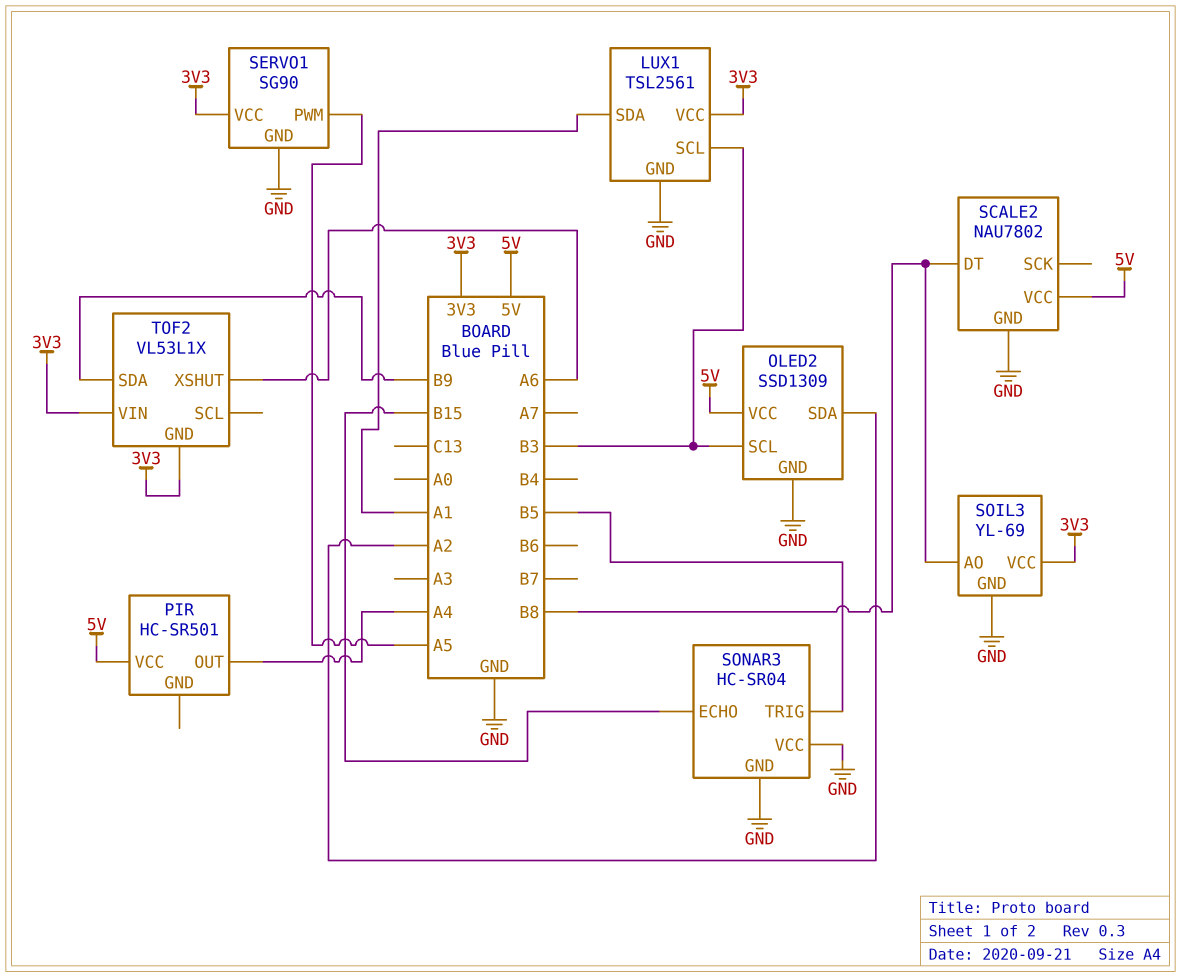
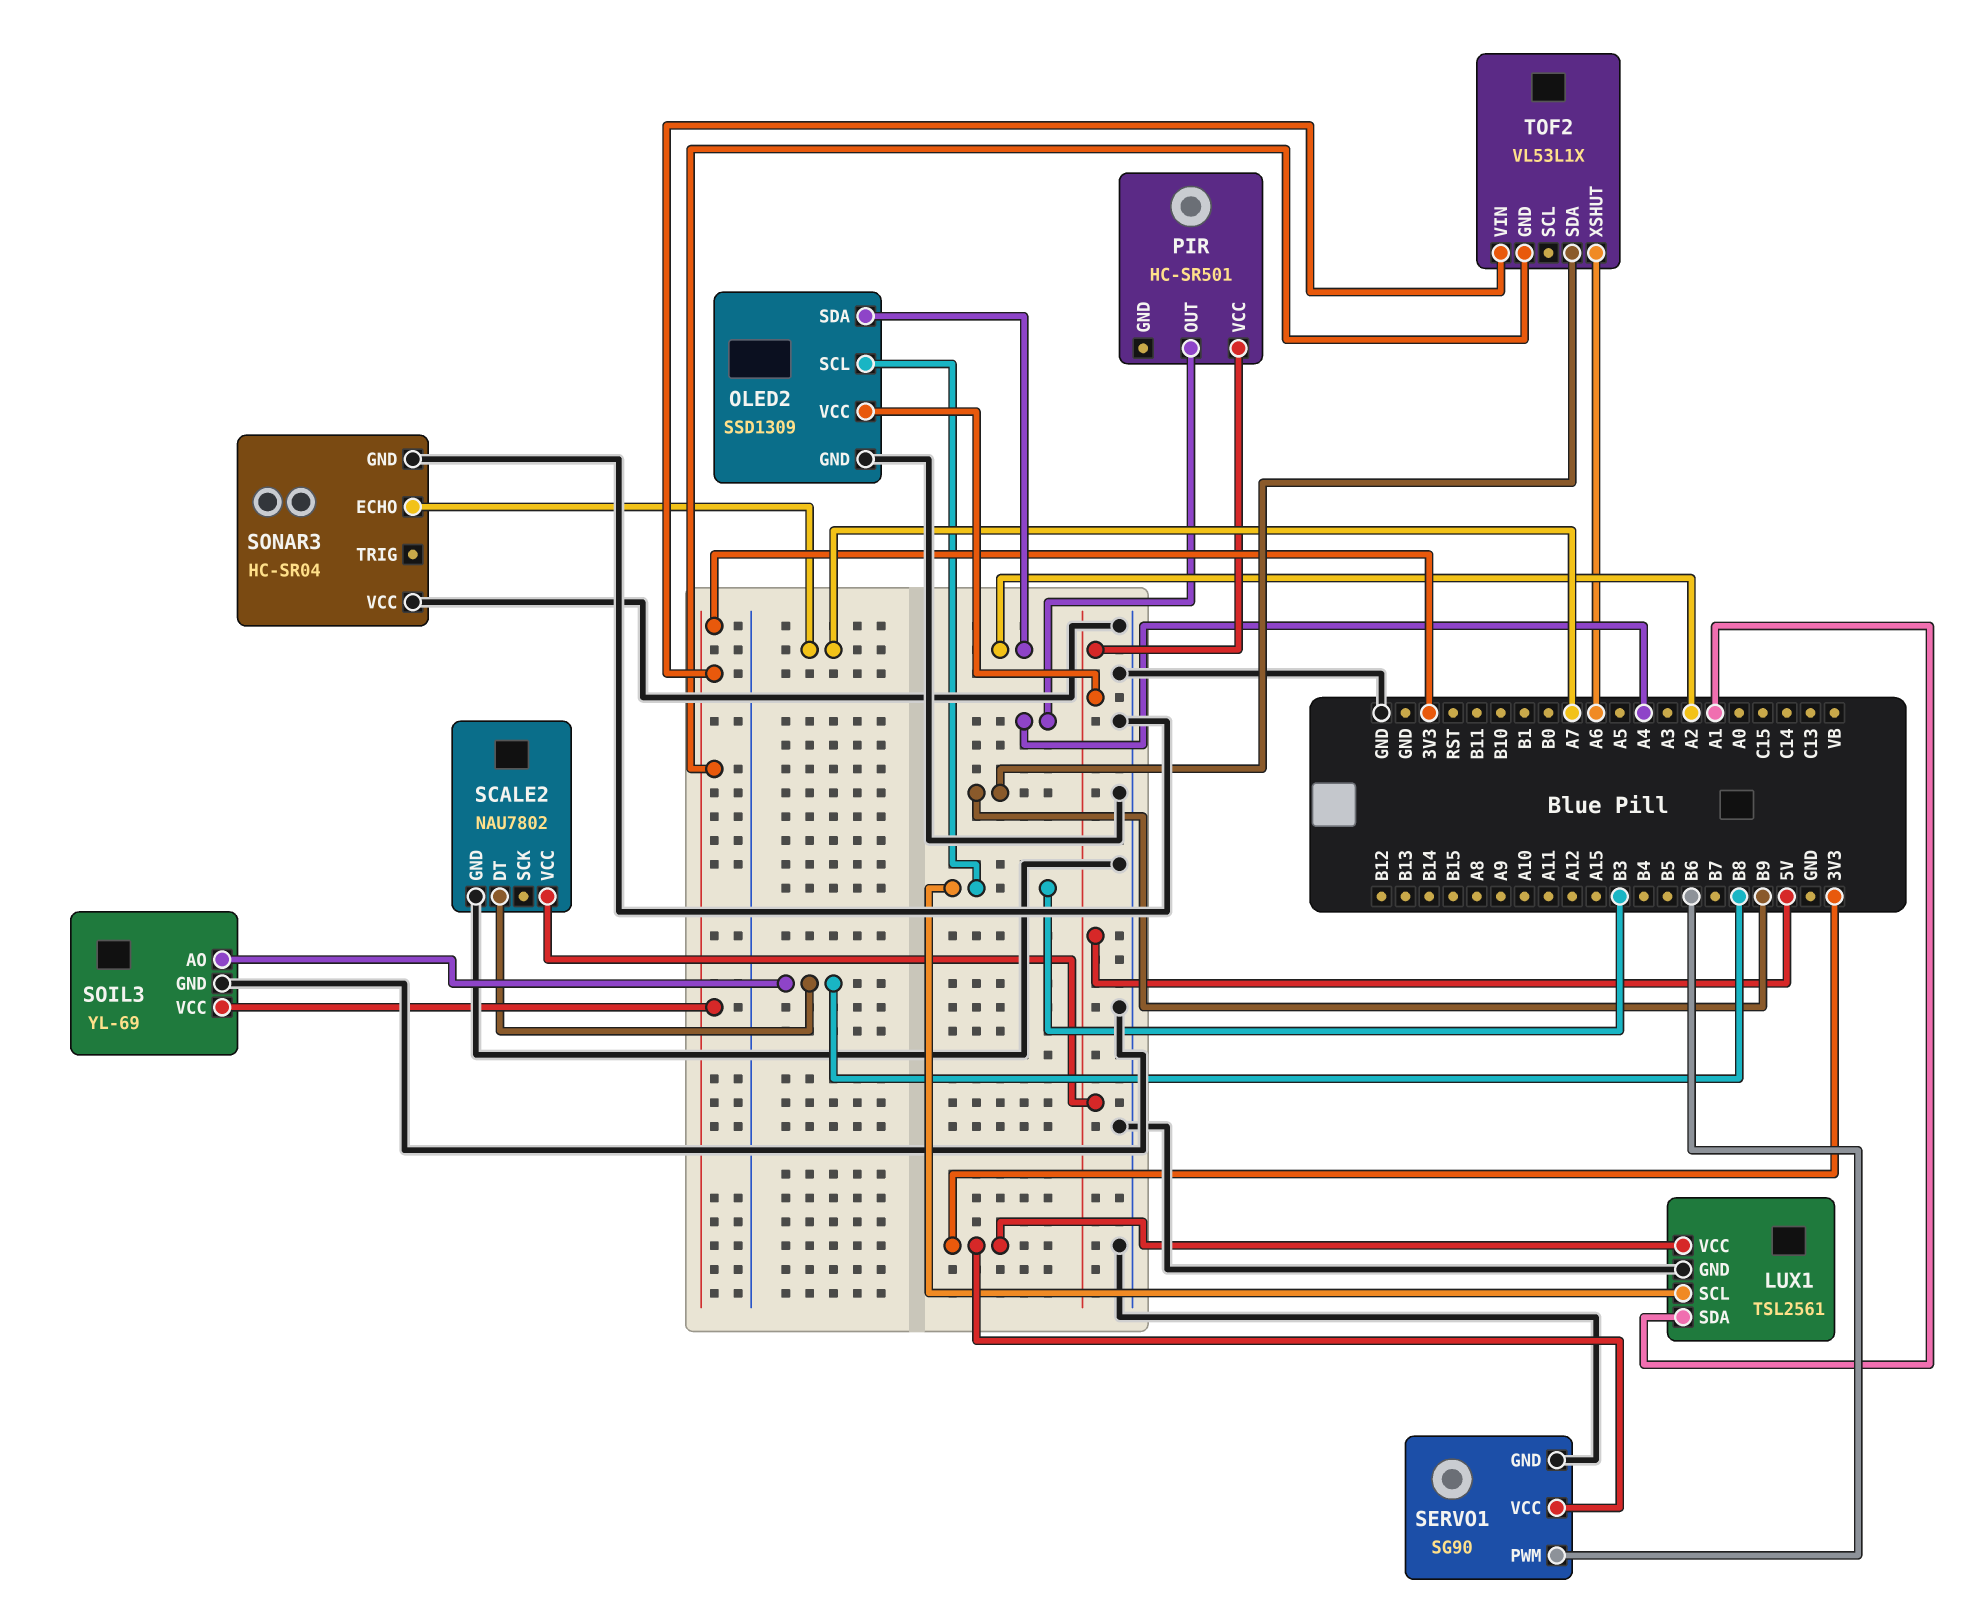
SERVO1 pin PWM: A5 -> B6
SONAR3 pin ECHO: B15 -> A7
SONAR3 pin TRIG: B5 -> none

